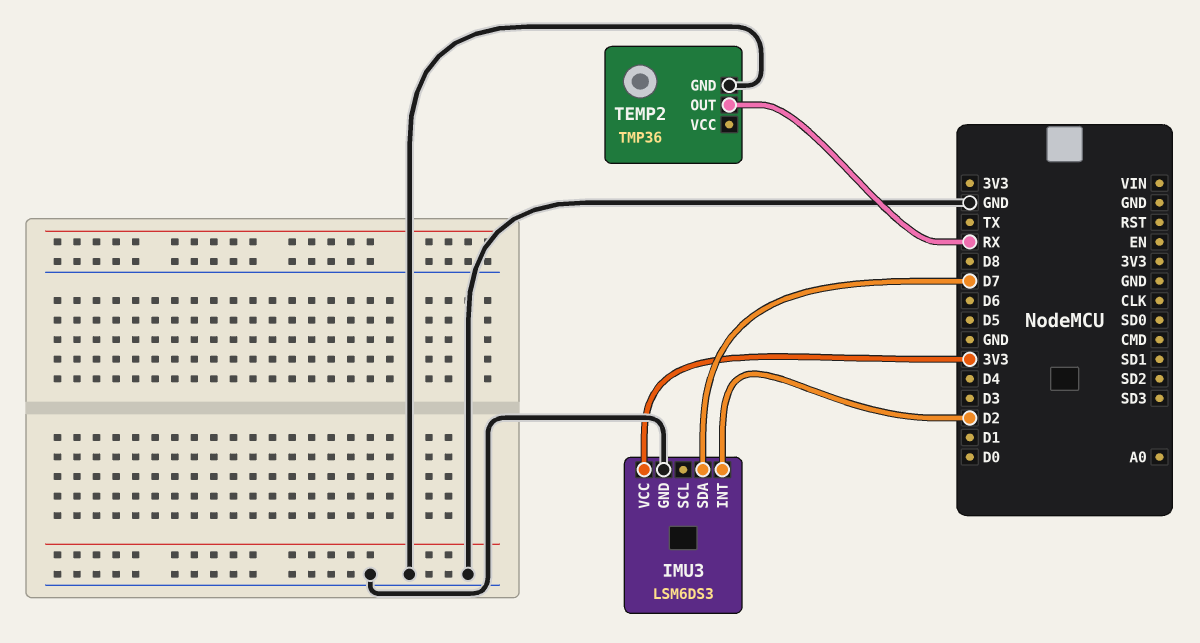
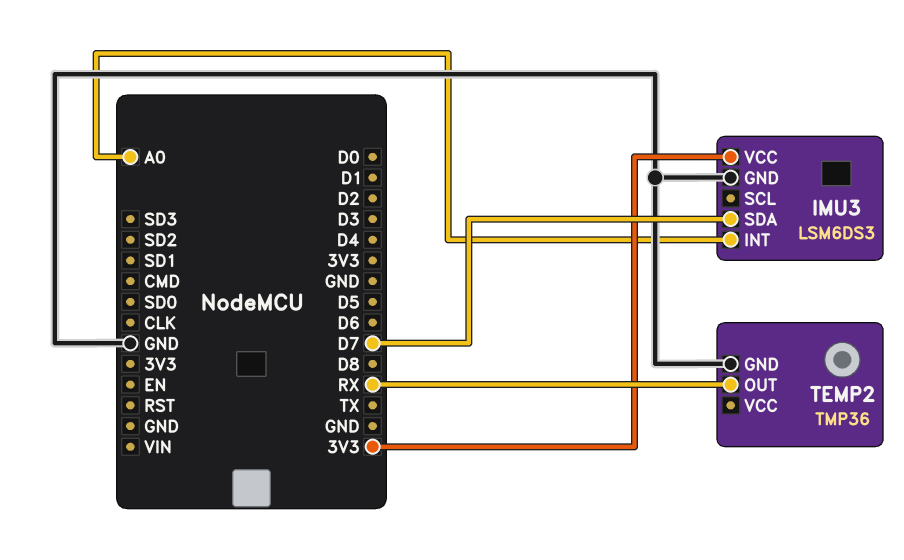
IMU3 pin INT: D2 -> A0

